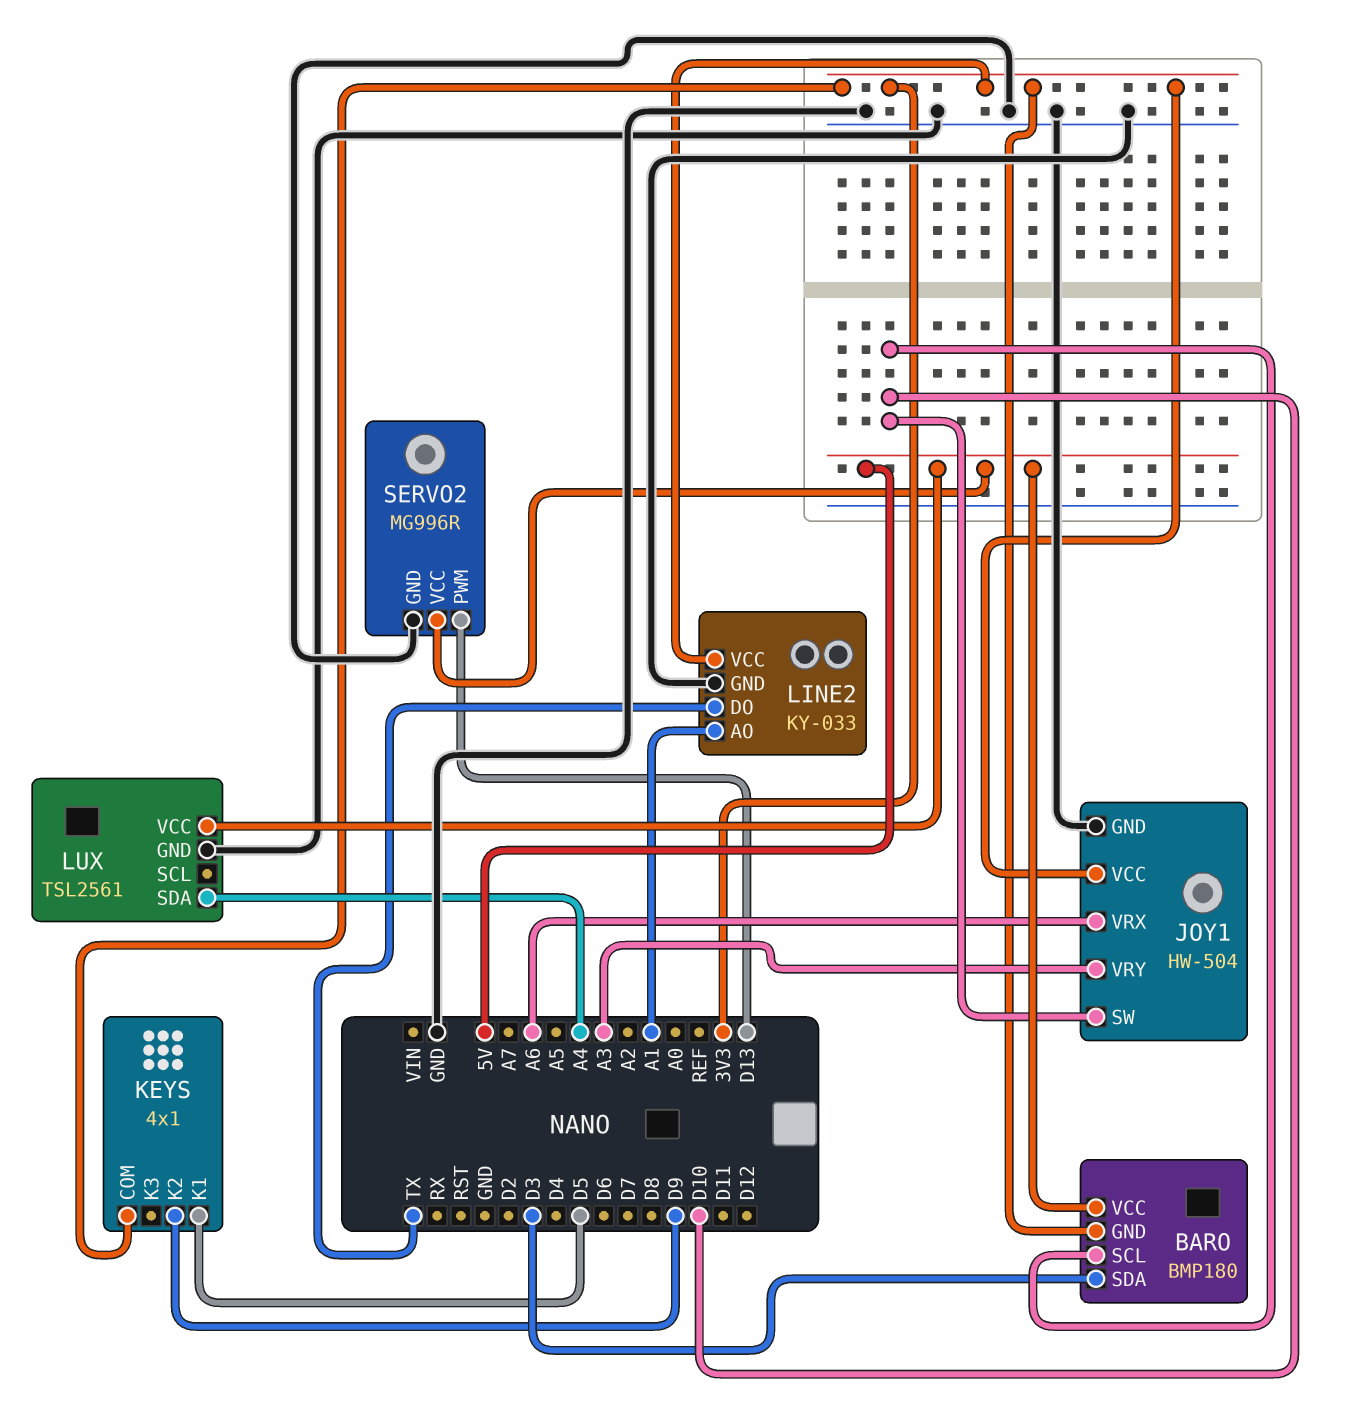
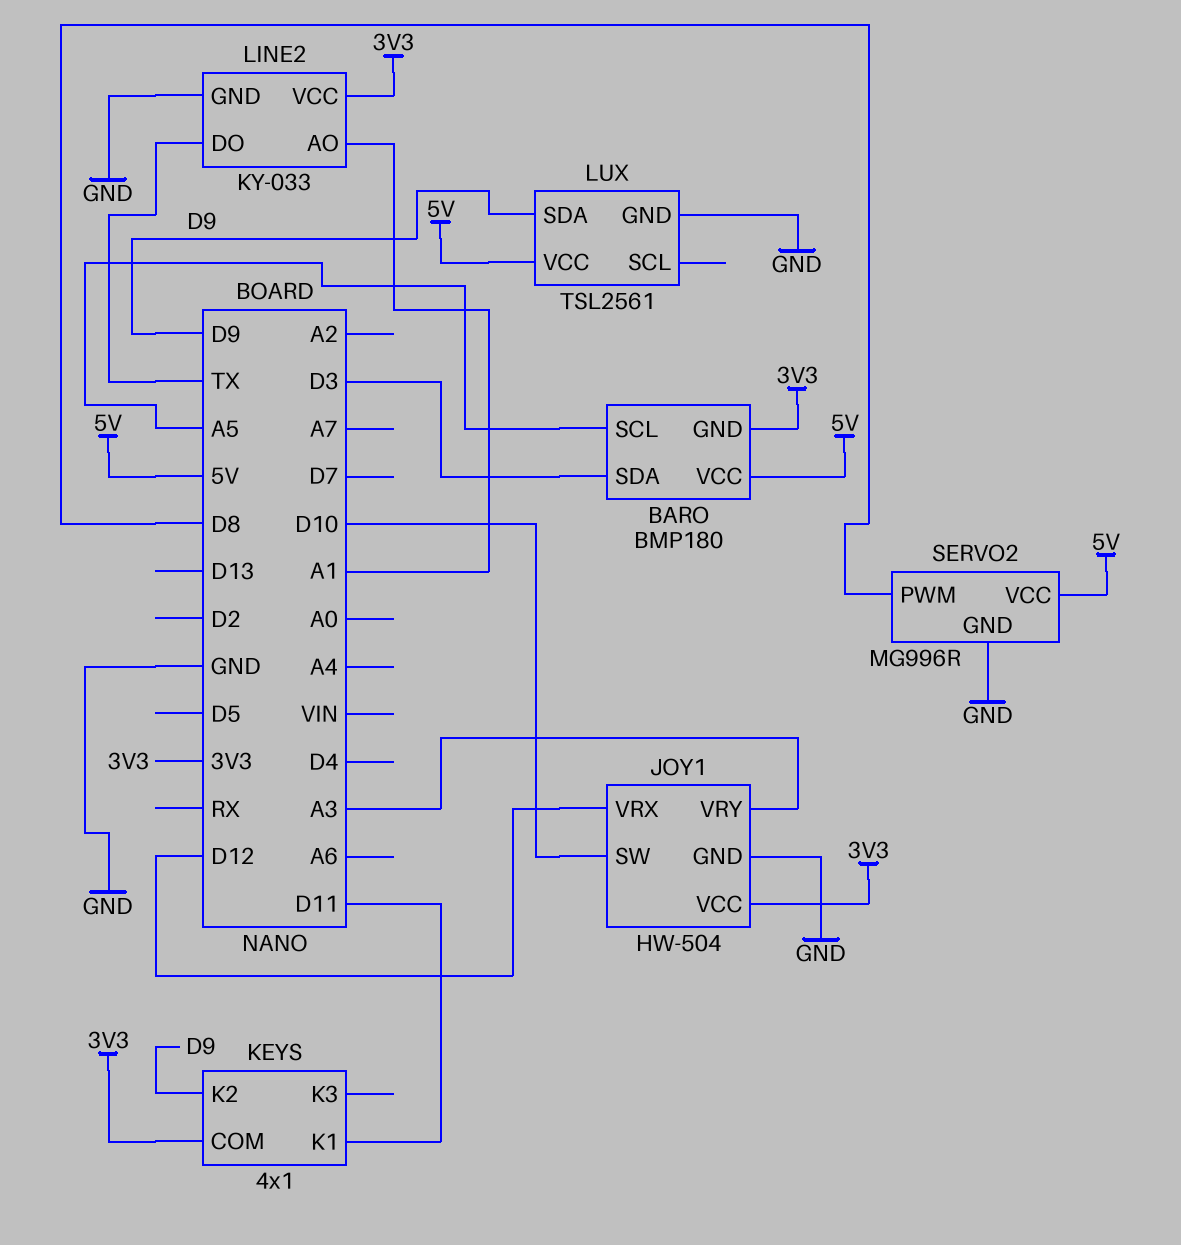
BARO pin SCL: D10 -> A5
JOY1 pin VRX: A6 -> D12
KEYS pin K1: D5 -> D11
LUX pin SDA: A4 -> D9
SERVO2 pin PWM: D13 -> D8

